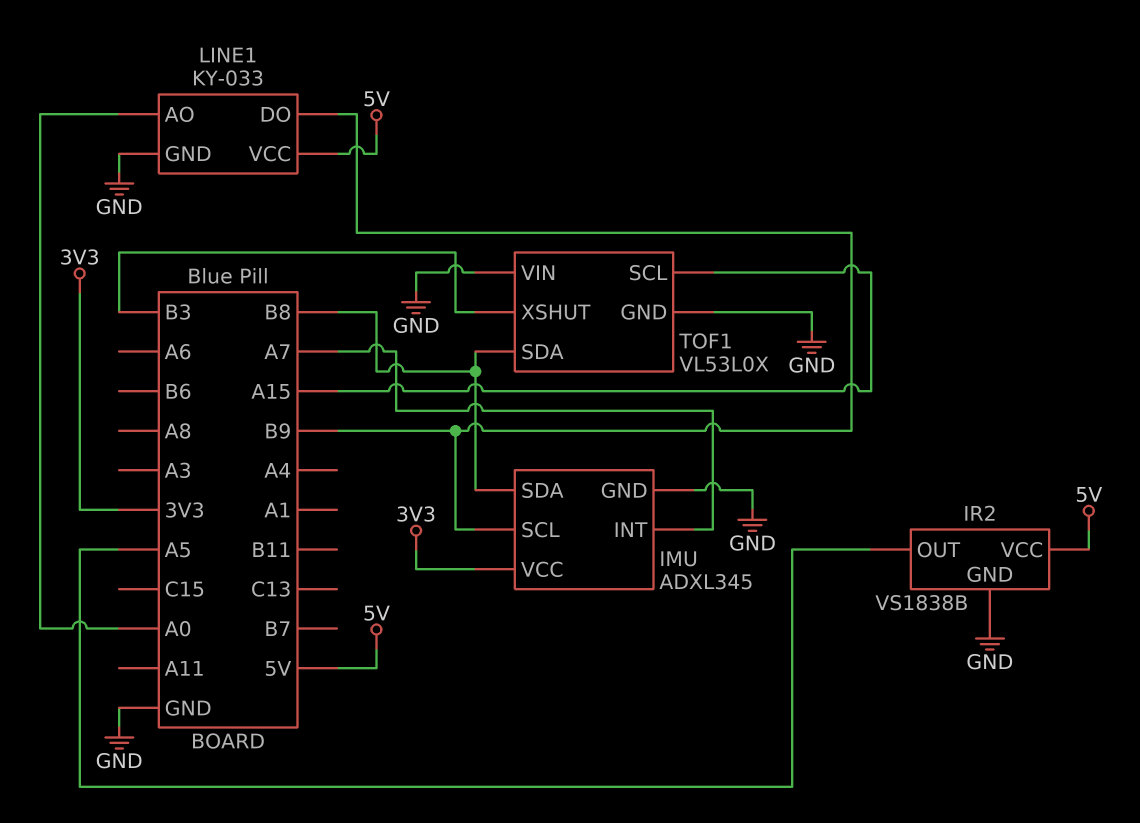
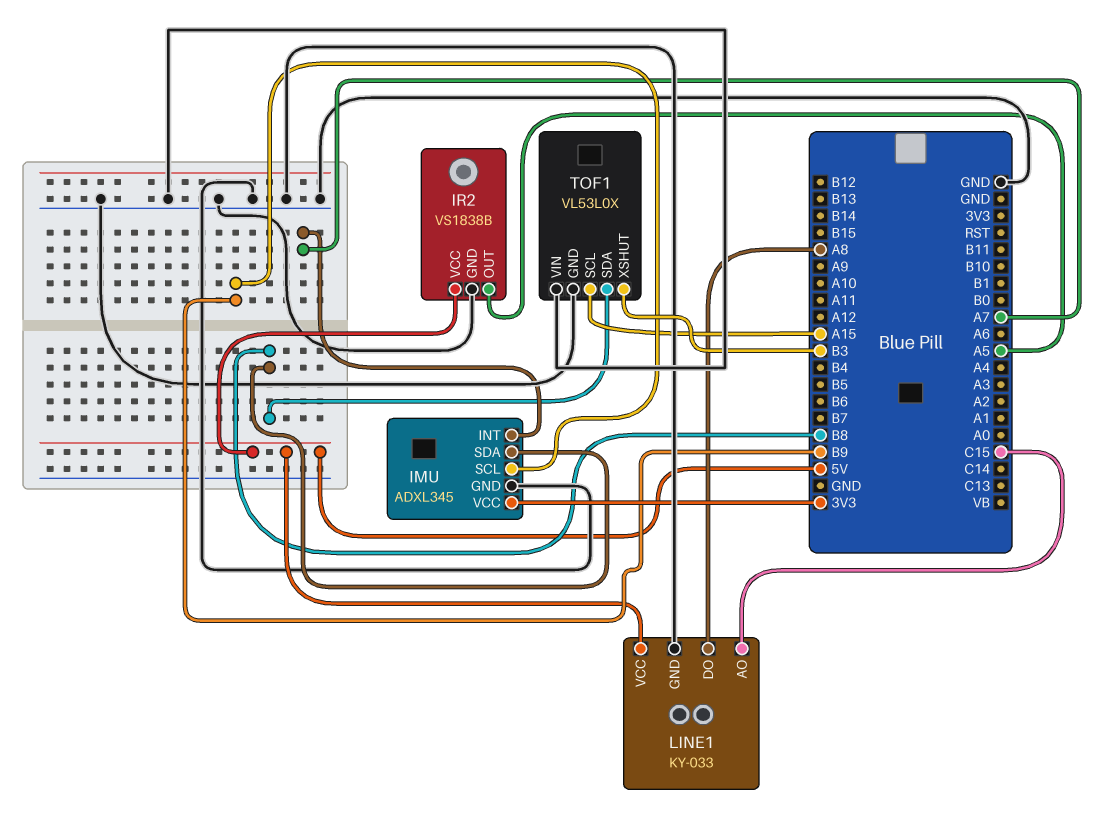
LINE1 pin AO: A0 -> C15
LINE1 pin DO: B9 -> A8

